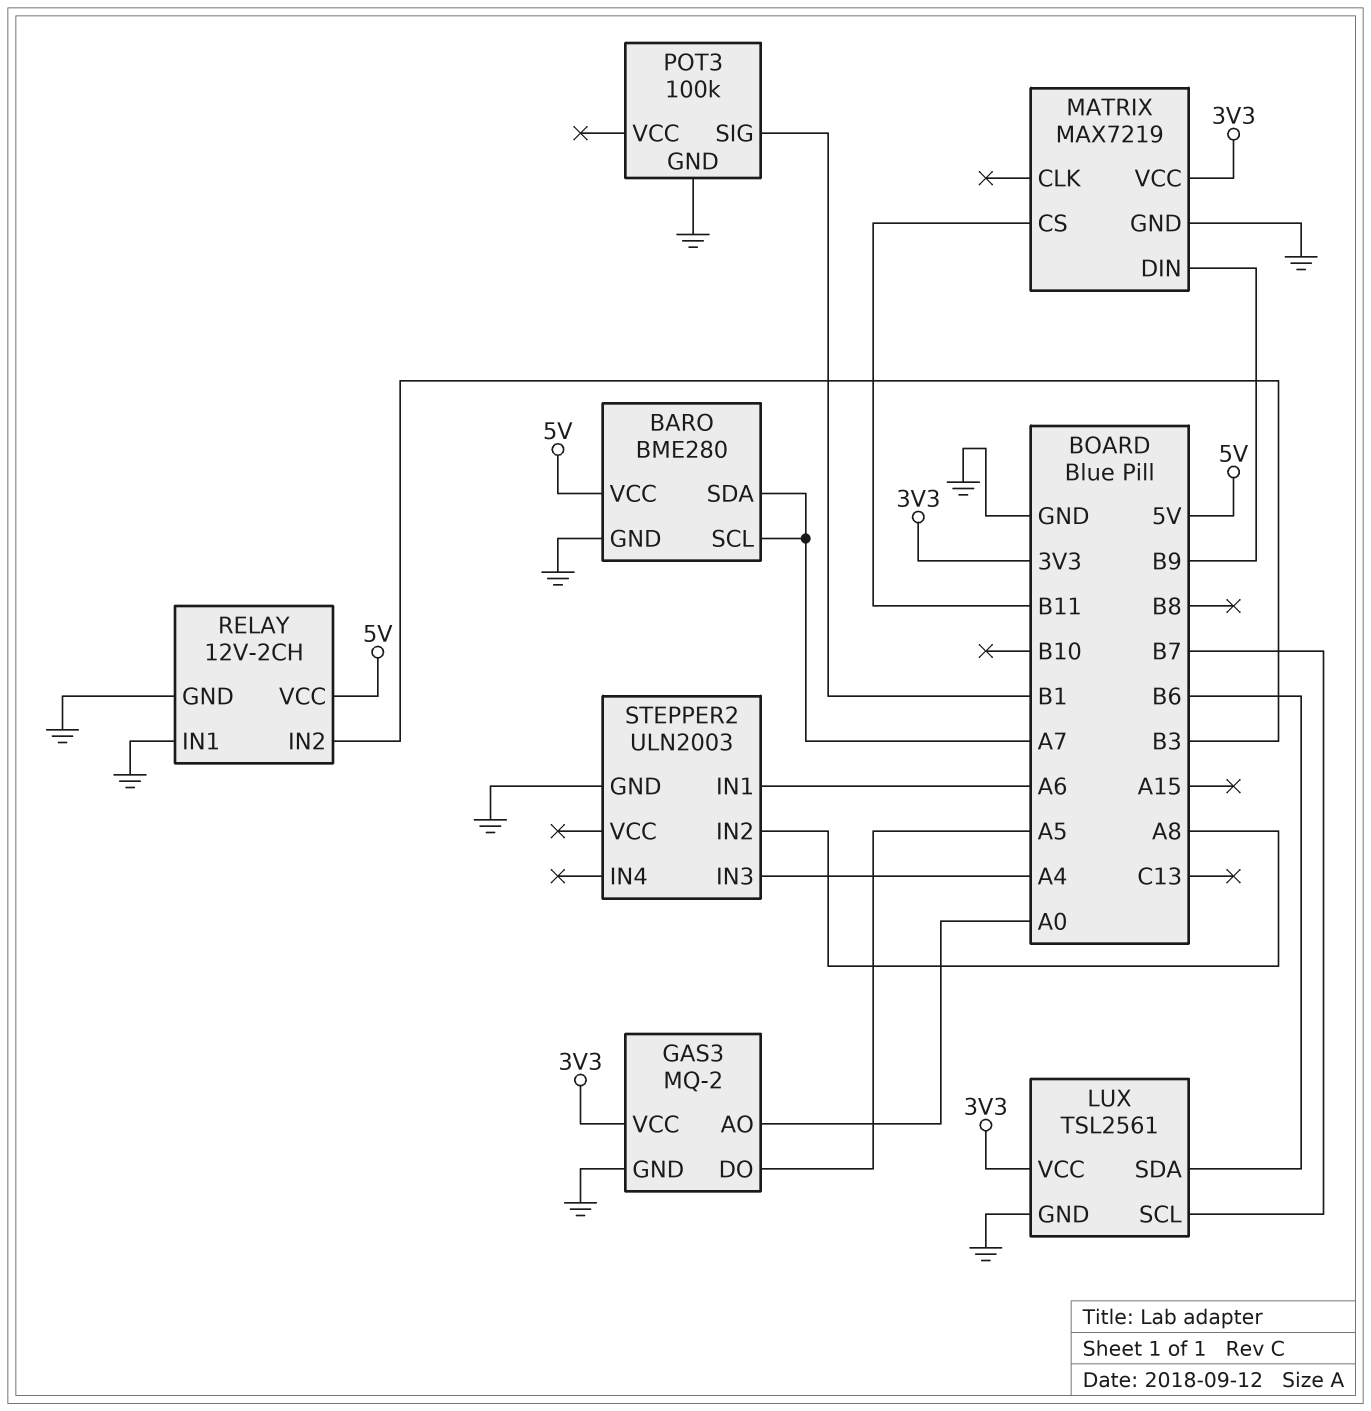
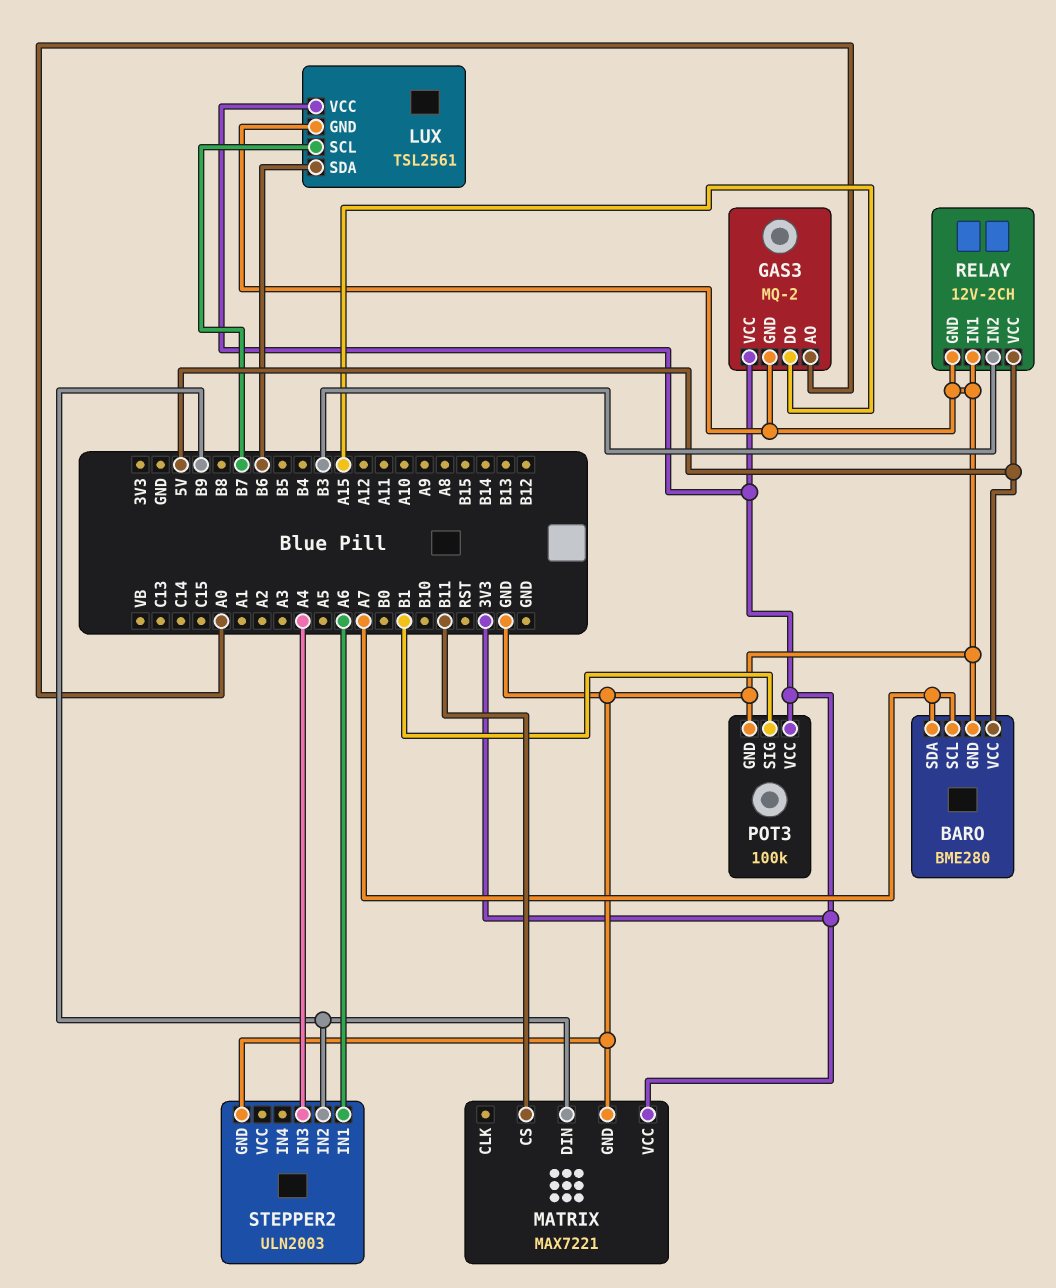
GAS3 pin DO: A5 -> A15
MATRIX: MAX7219 -> MAX7221
POT3 pin VCC: none -> 3V3
STEPPER2 pin IN2: A8 -> B9

